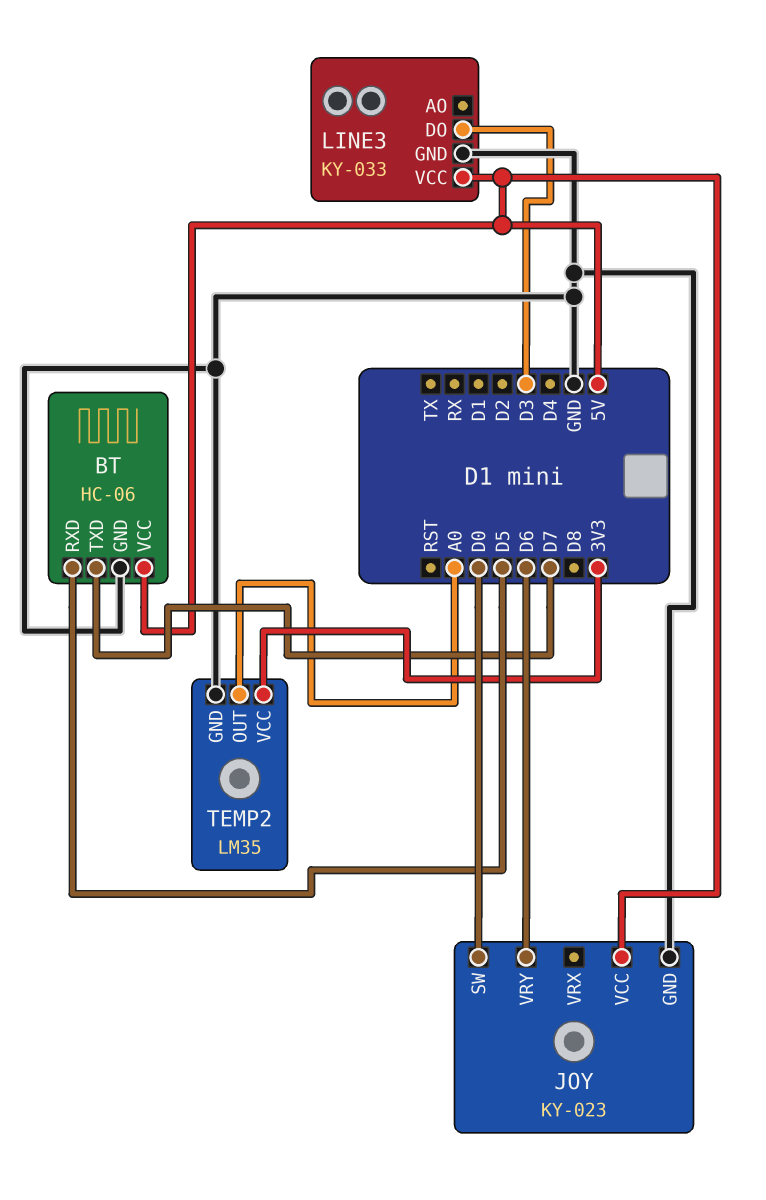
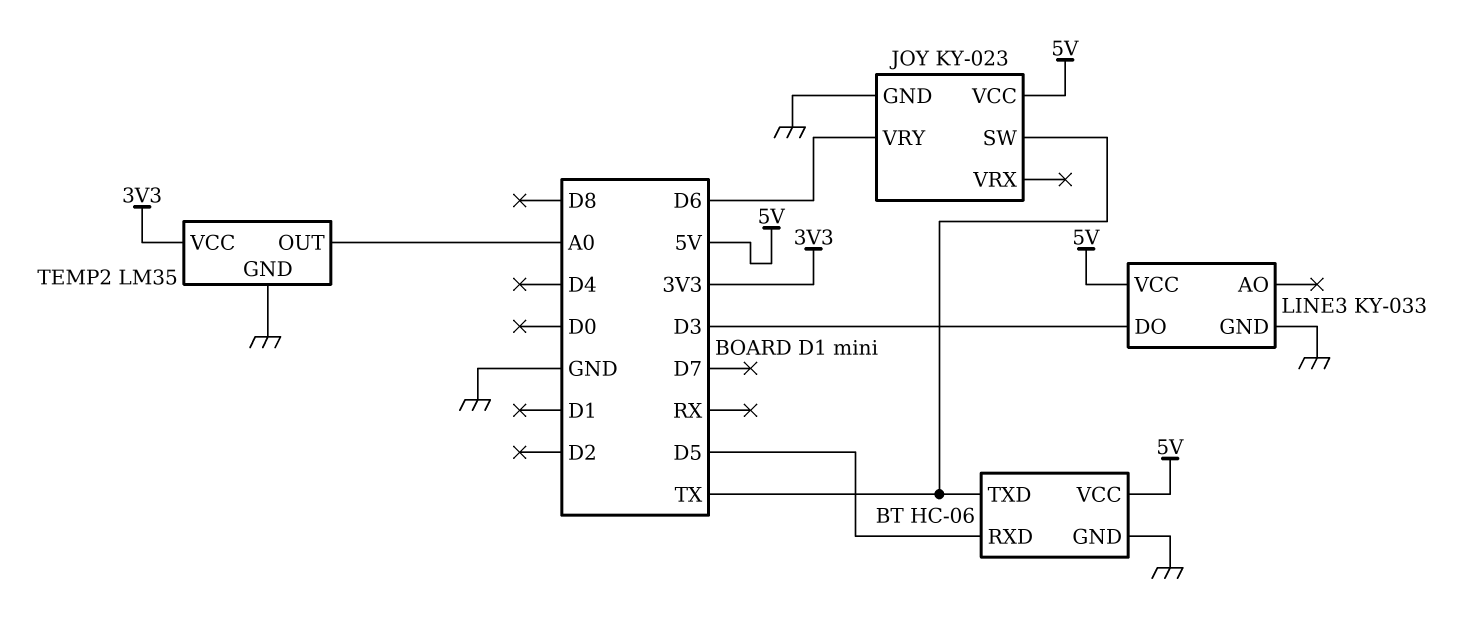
BT pin TXD: D7 -> TX
JOY pin SW: D0 -> TX

